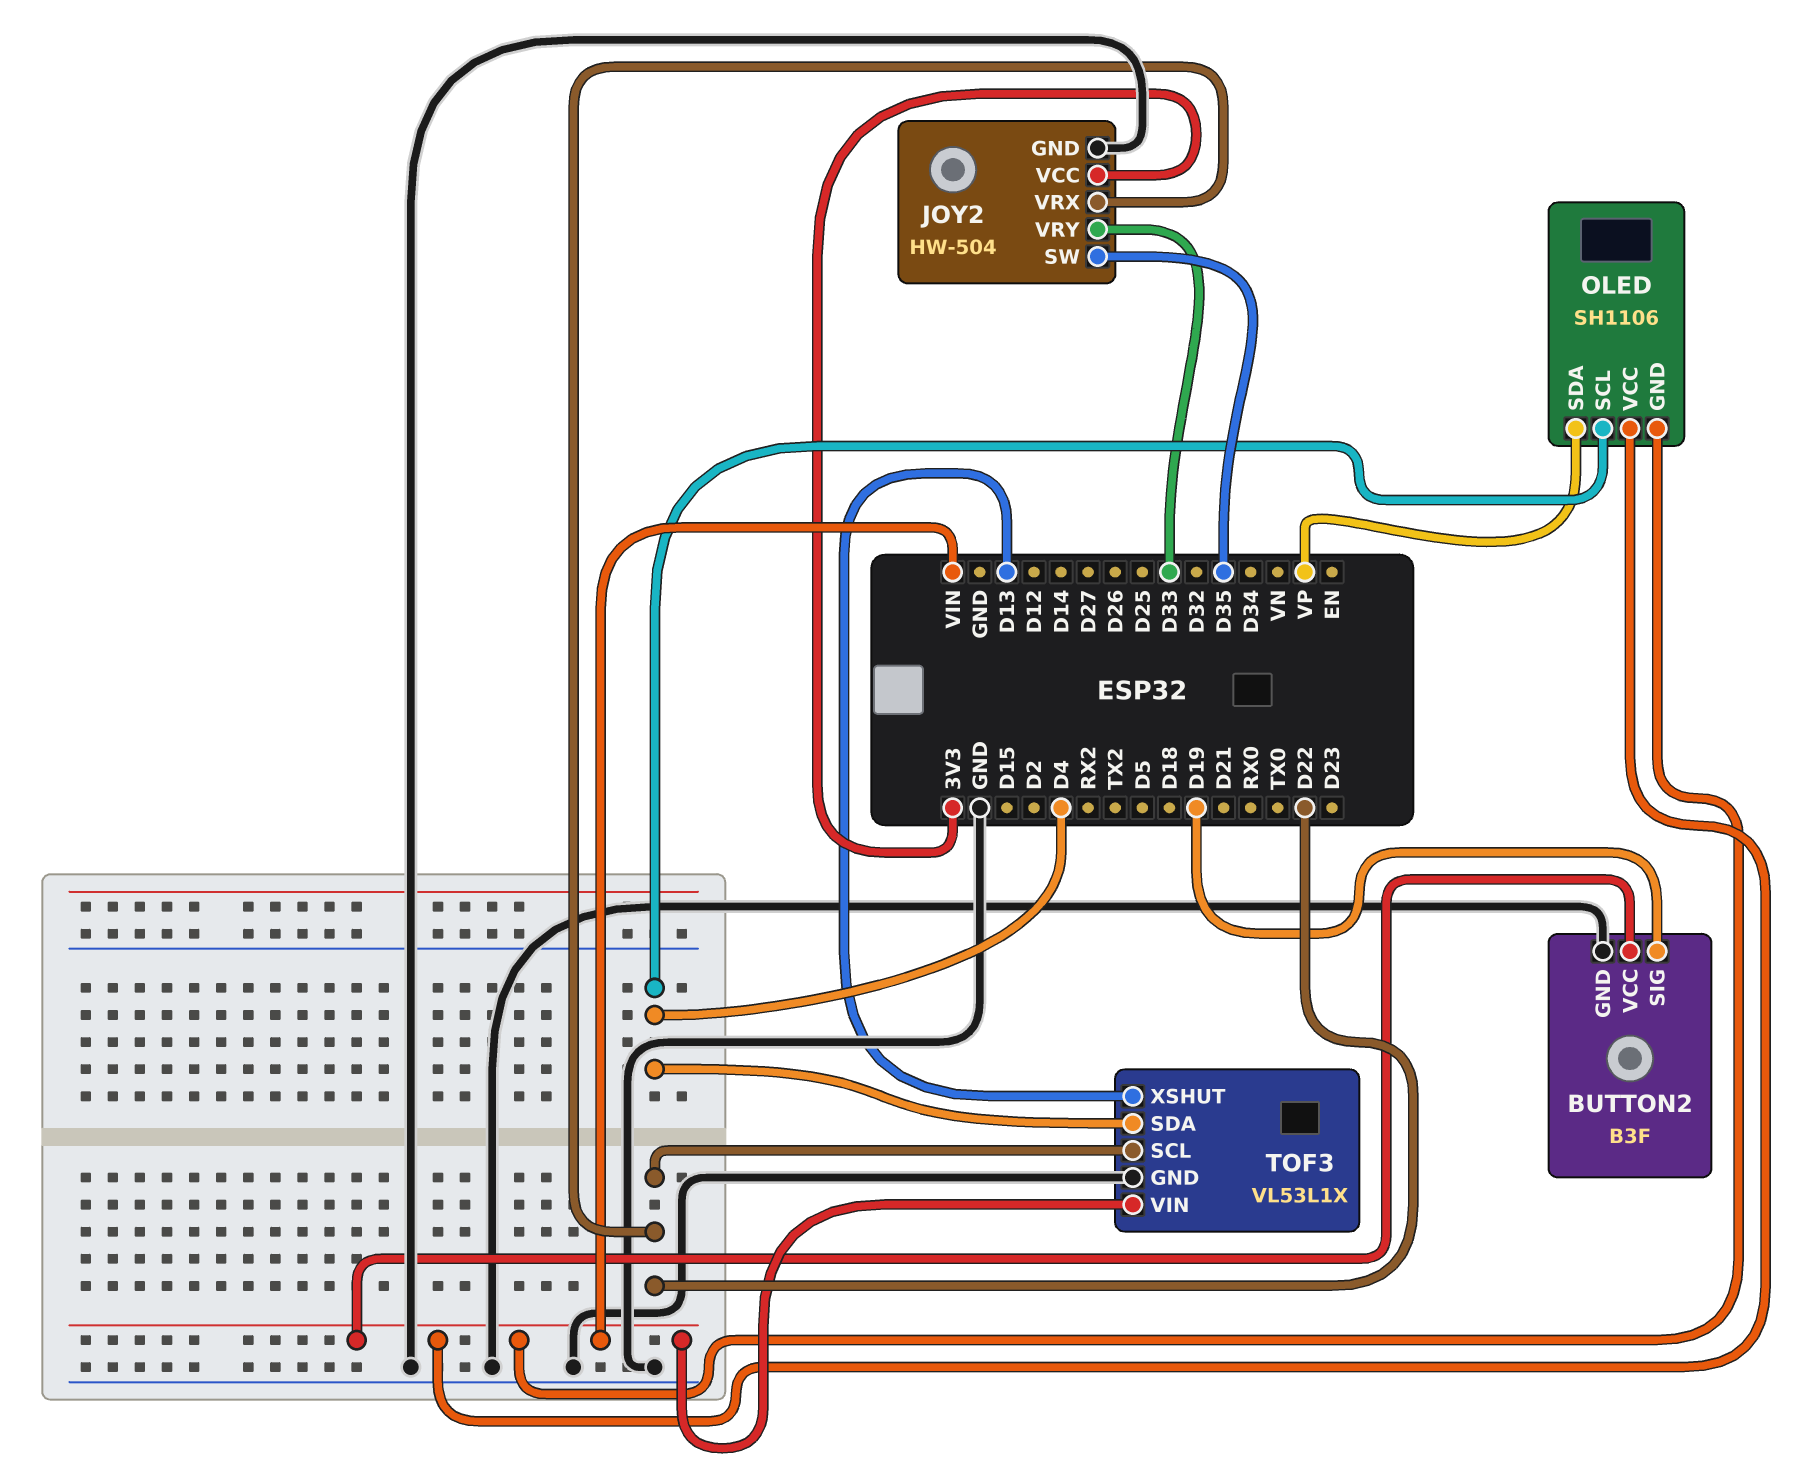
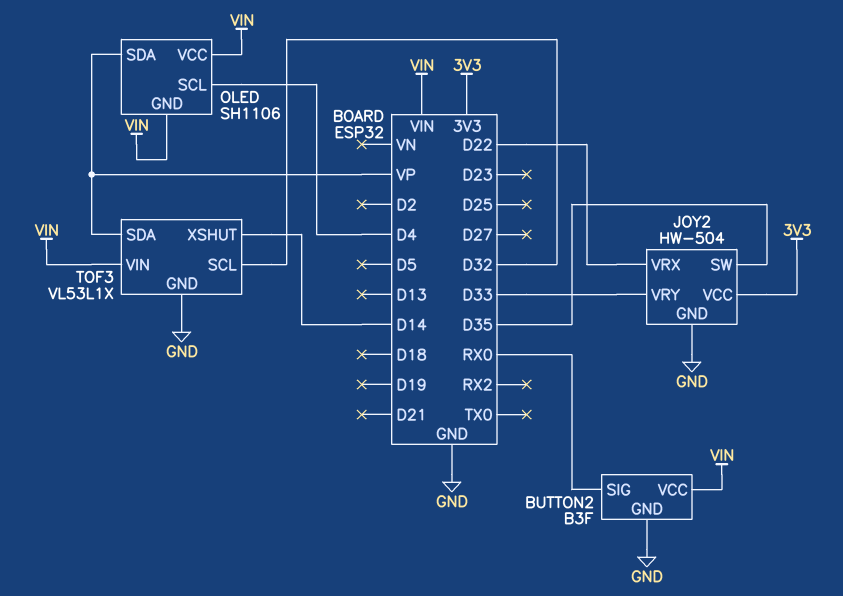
BUTTON2 pin SIG: D19 -> RX0
TOF3 pin SCL: D22 -> D32
TOF3 pin SDA: D4 -> VP
TOF3 pin XSHUT: D13 -> D14

